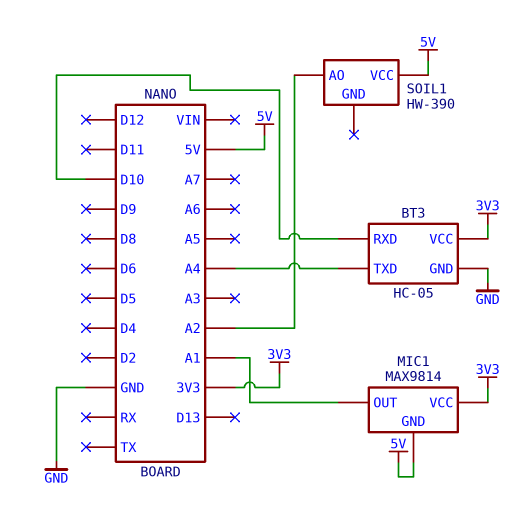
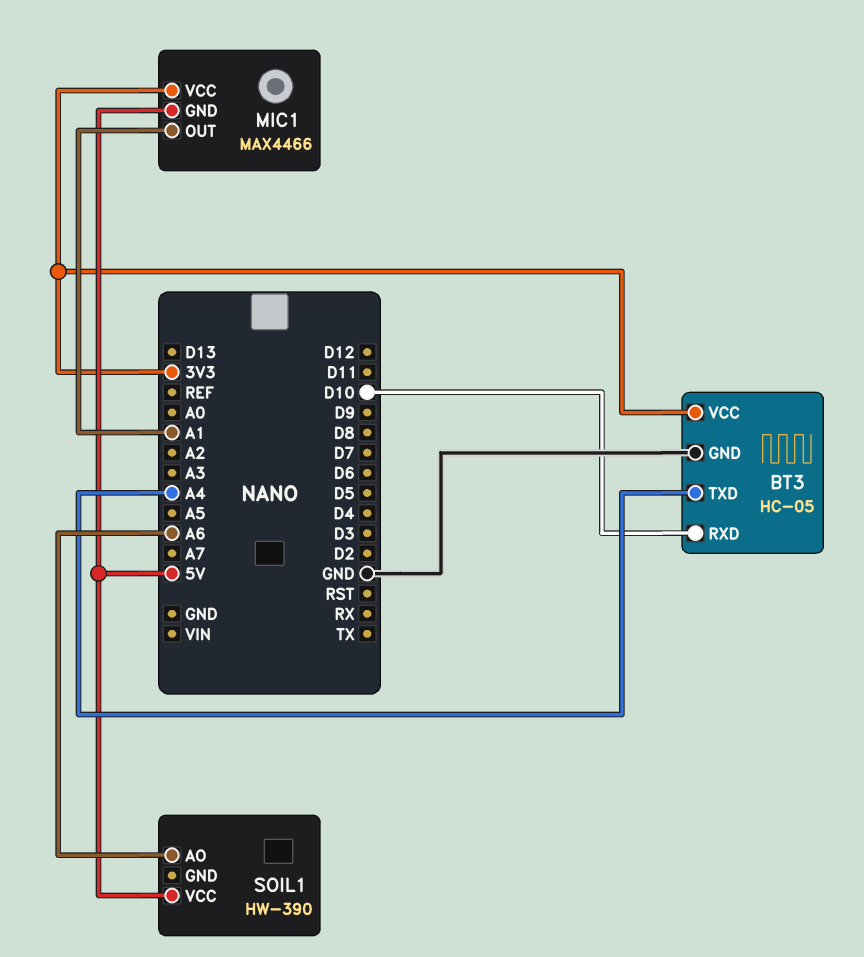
MIC1: MAX9814 -> MAX4466
SOIL1 pin AO: A2 -> A6

